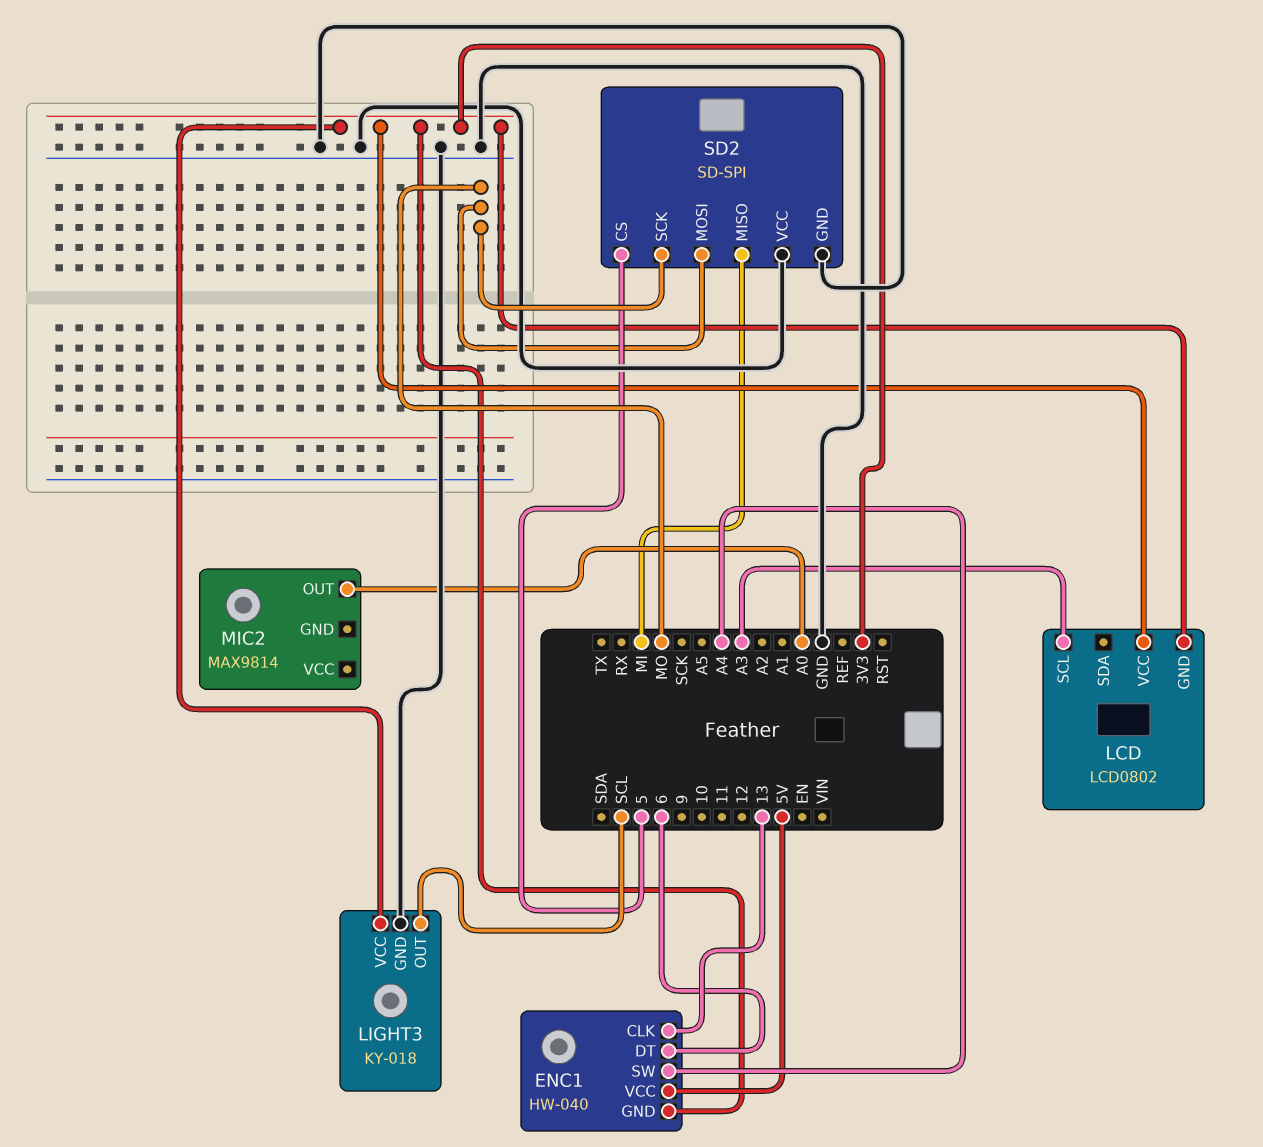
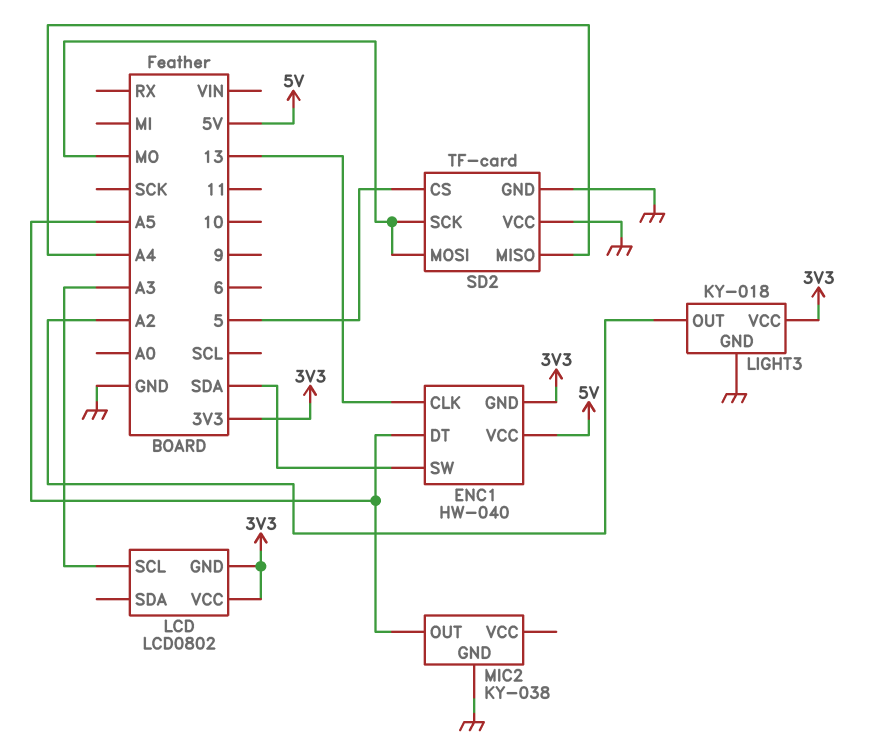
ENC1 pin DT: 6 -> A5
ENC1 pin SW: A4 -> SDA
LIGHT3 pin OUT: SCL -> A2
MIC2: MAX9814 -> KY-038
MIC2 pin GND: none -> GND
MIC2 pin OUT: A0 -> A5
SD2: SD-SPI -> TF-card
SD2 pin MISO: MI -> A4

